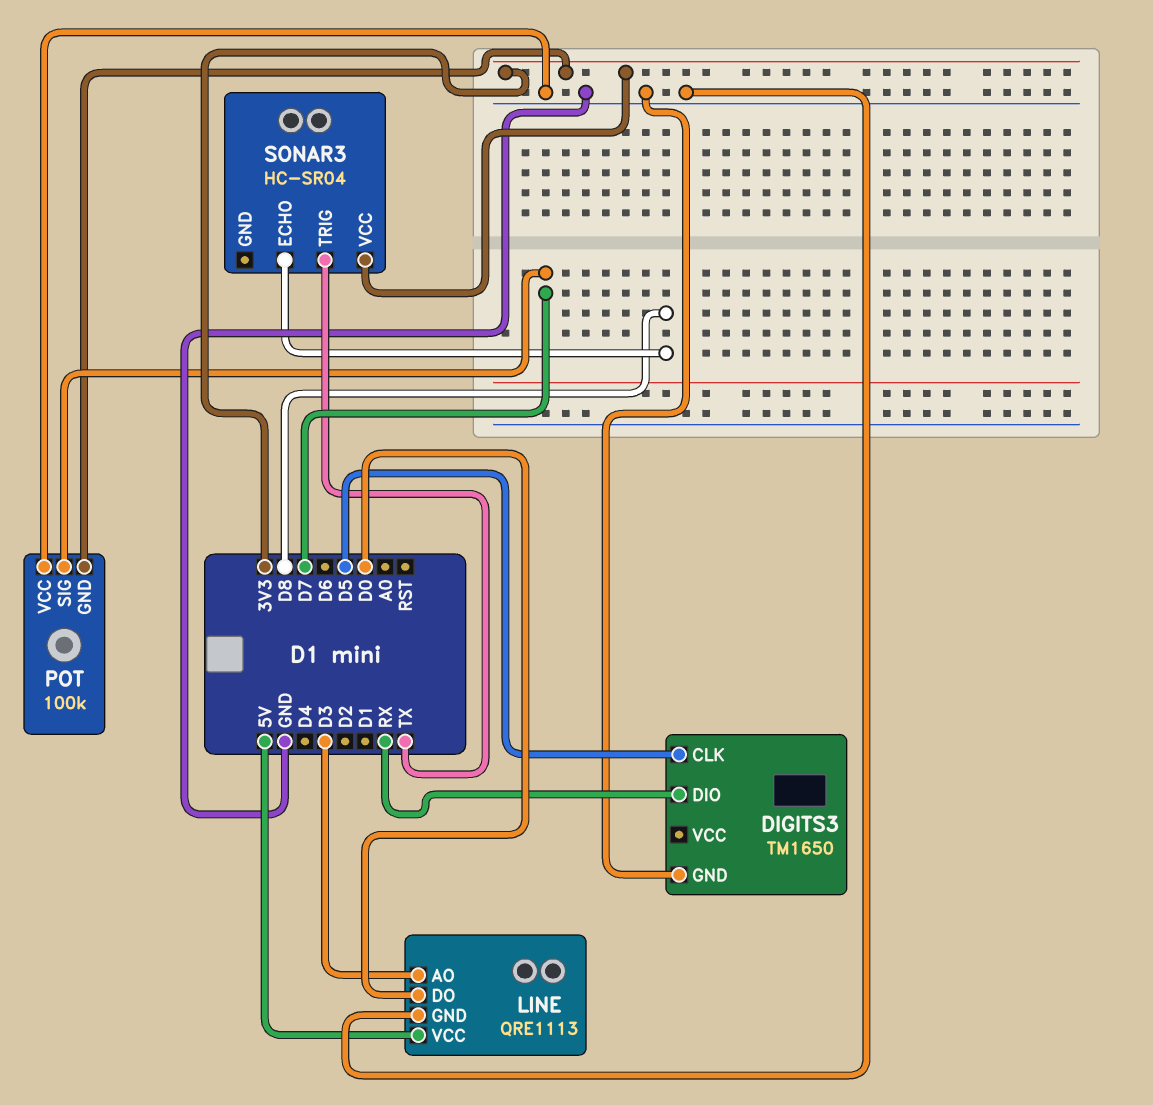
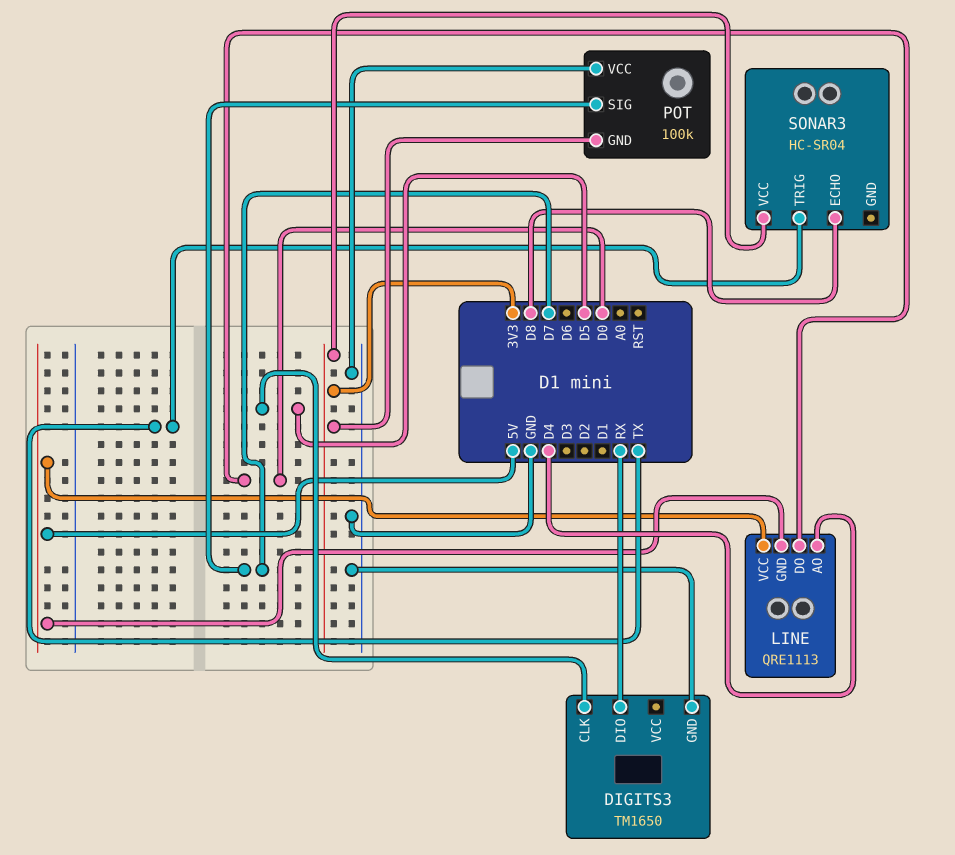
LINE pin AO: D3 -> D4
LINE pin GND: GND -> 5V

